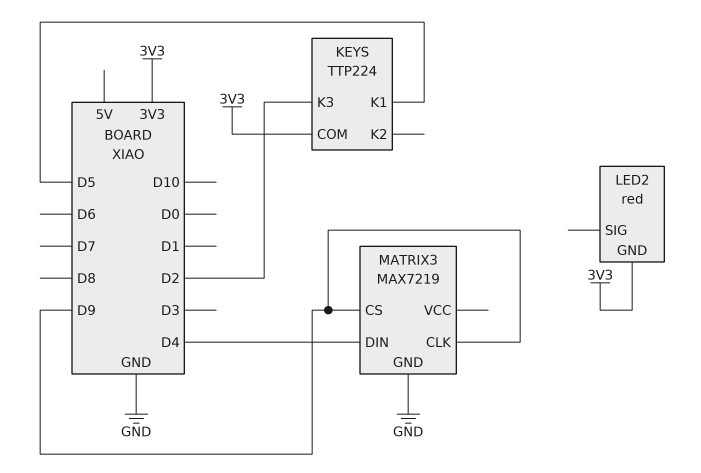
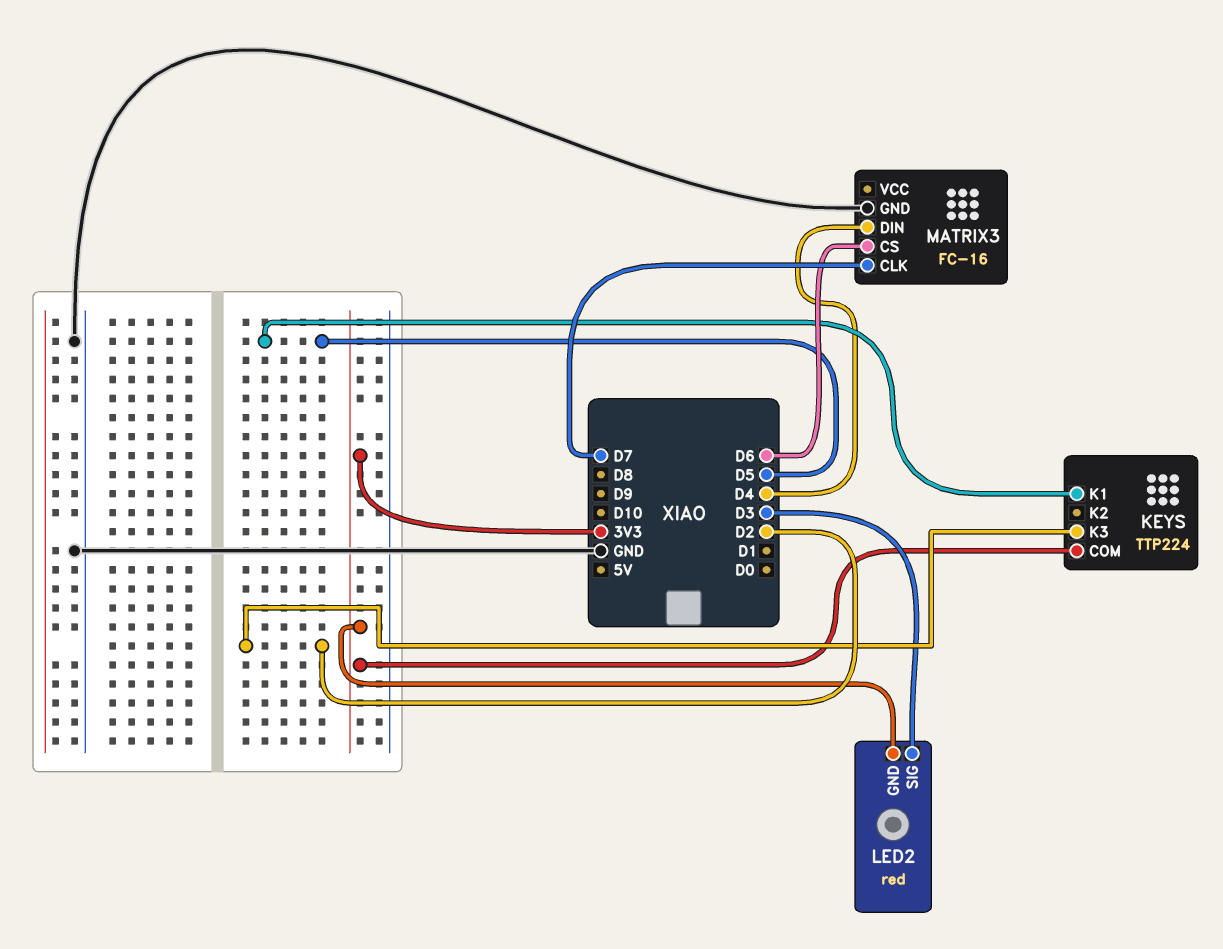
LED2 pin SIG: none -> D3
MATRIX3: MAX7219 -> FC-16
MATRIX3 pin CLK: D9 -> D7
MATRIX3 pin CS: D9 -> D6

